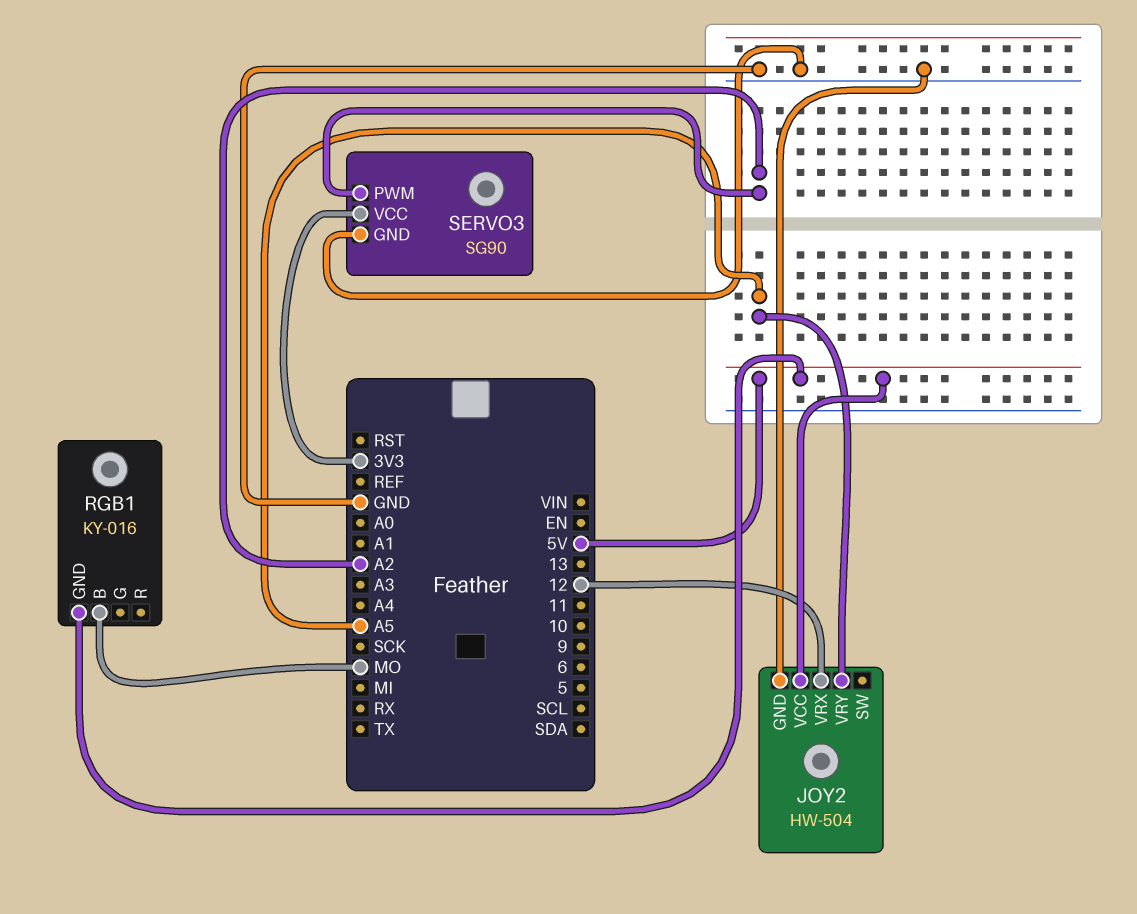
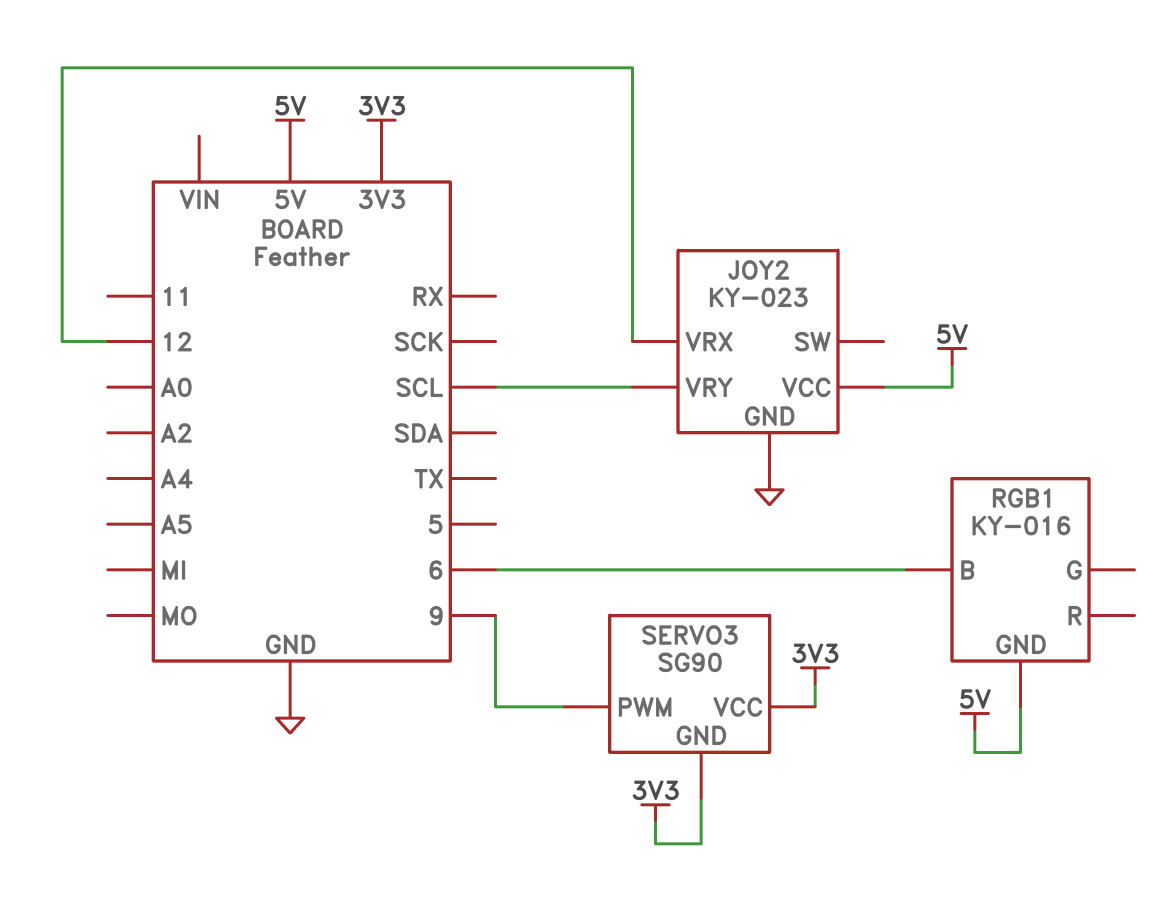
JOY2: HW-504 -> KY-023
JOY2 pin VRY: A5 -> SCL
RGB1 pin B: MO -> 6
SERVO3 pin GND: GND -> 3V3
SERVO3 pin PWM: A2 -> 9

